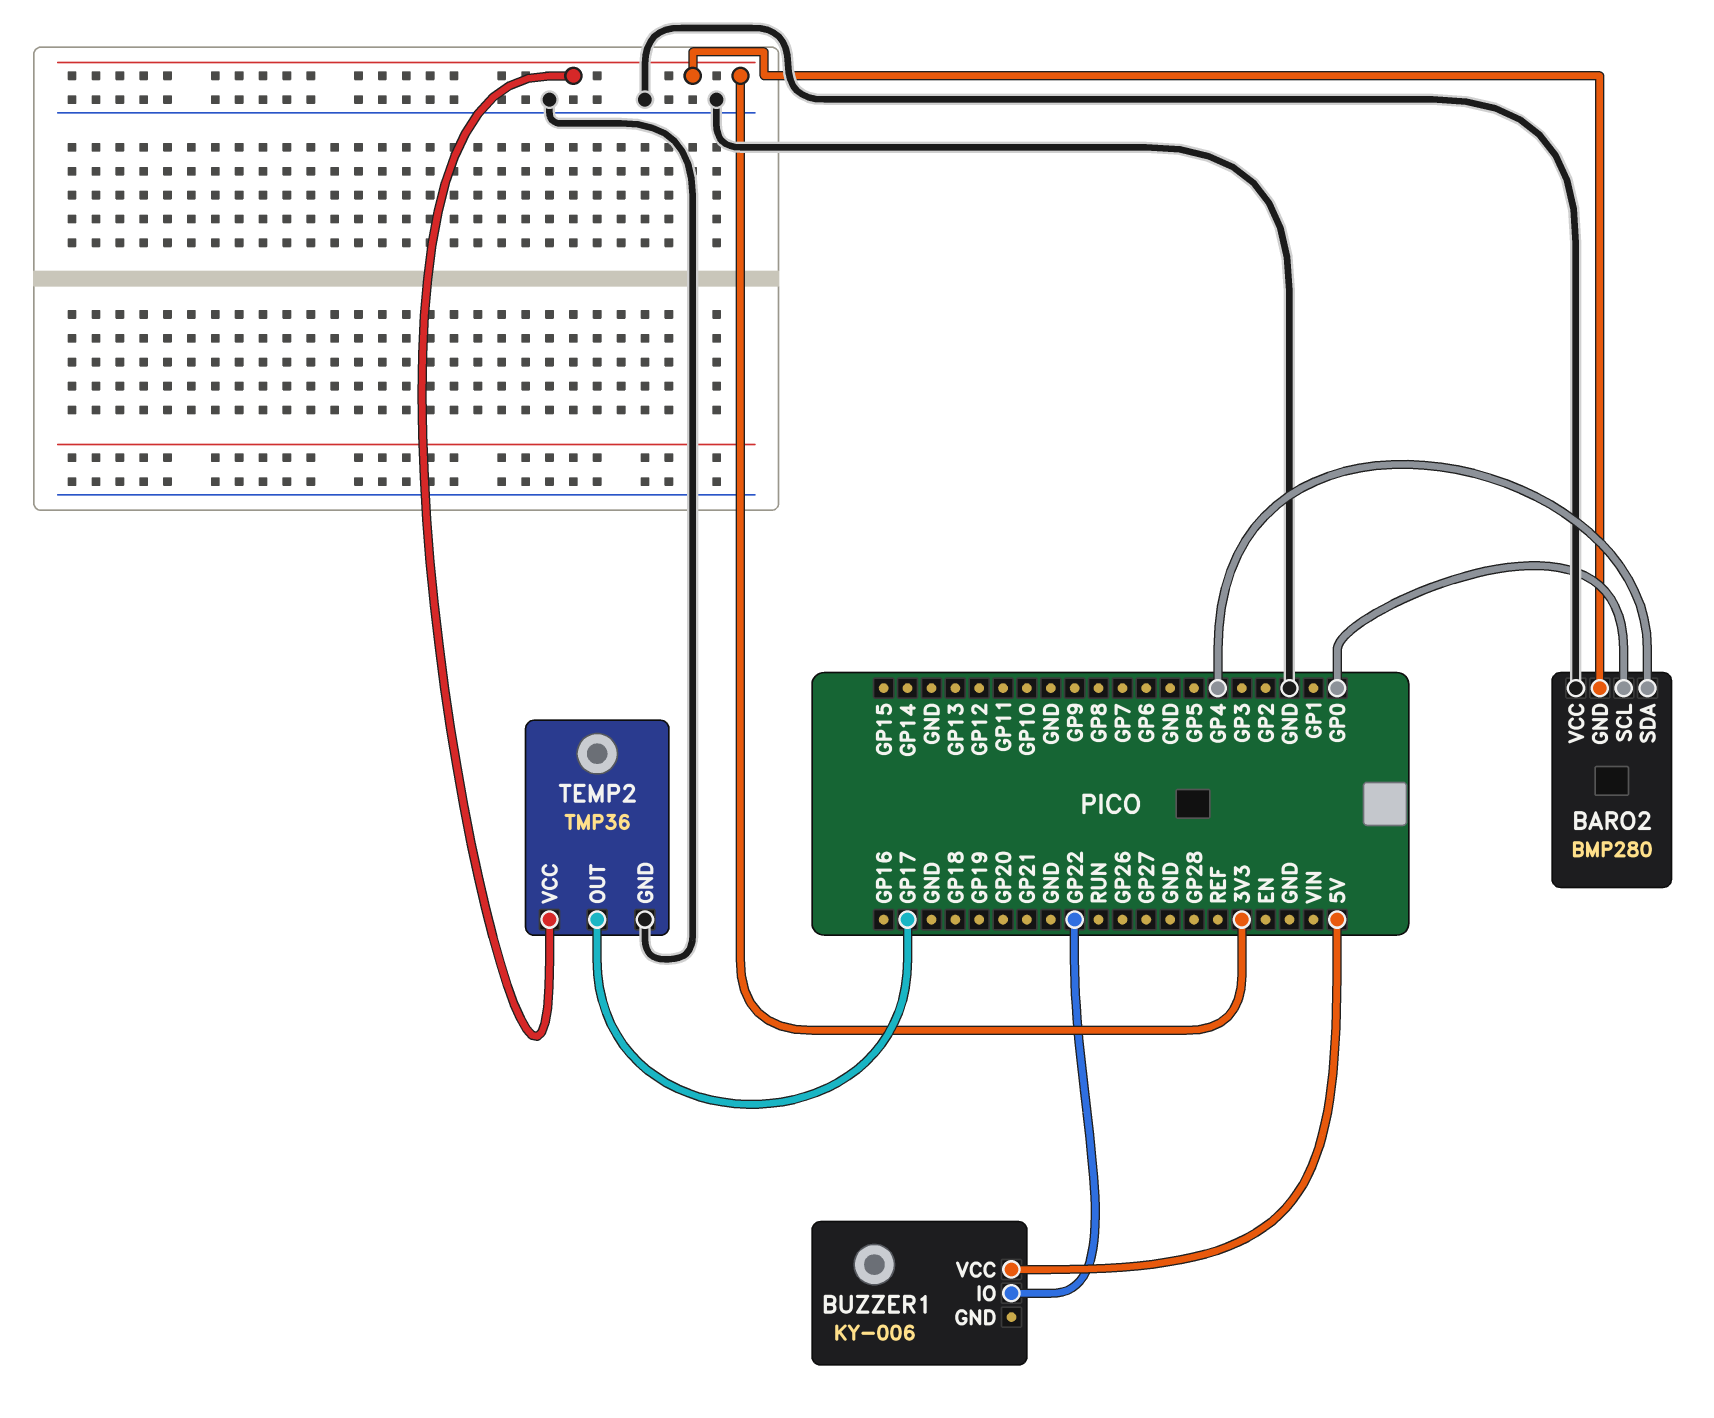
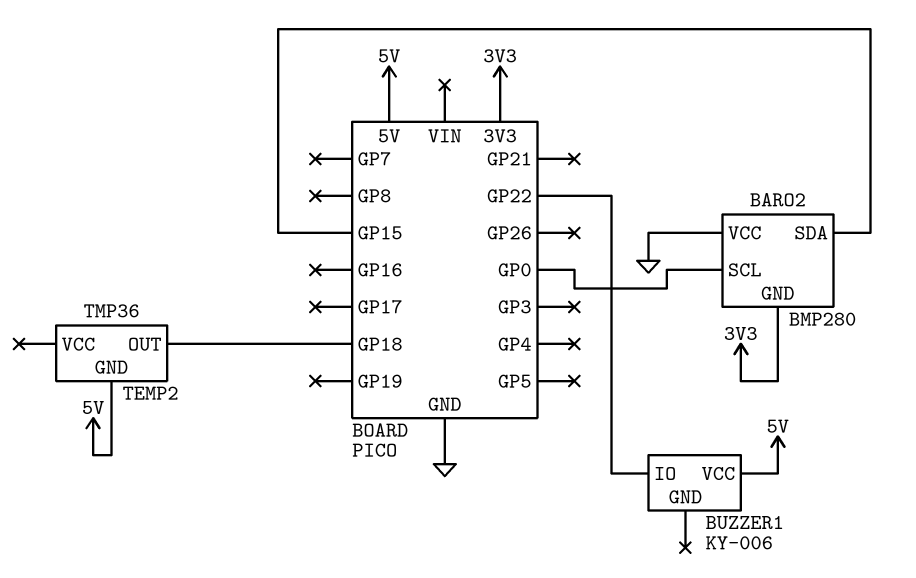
BARO2 pin SDA: GP4 -> GP15
TEMP2 pin GND: GND -> 5V
TEMP2 pin OUT: GP17 -> GP18
TEMP2 pin VCC: 3V3 -> none

